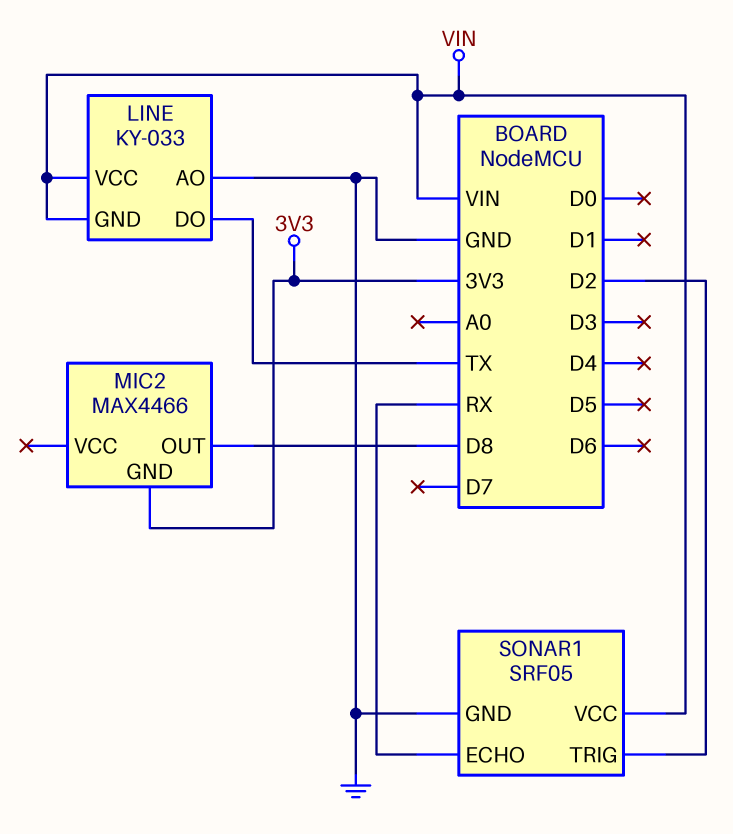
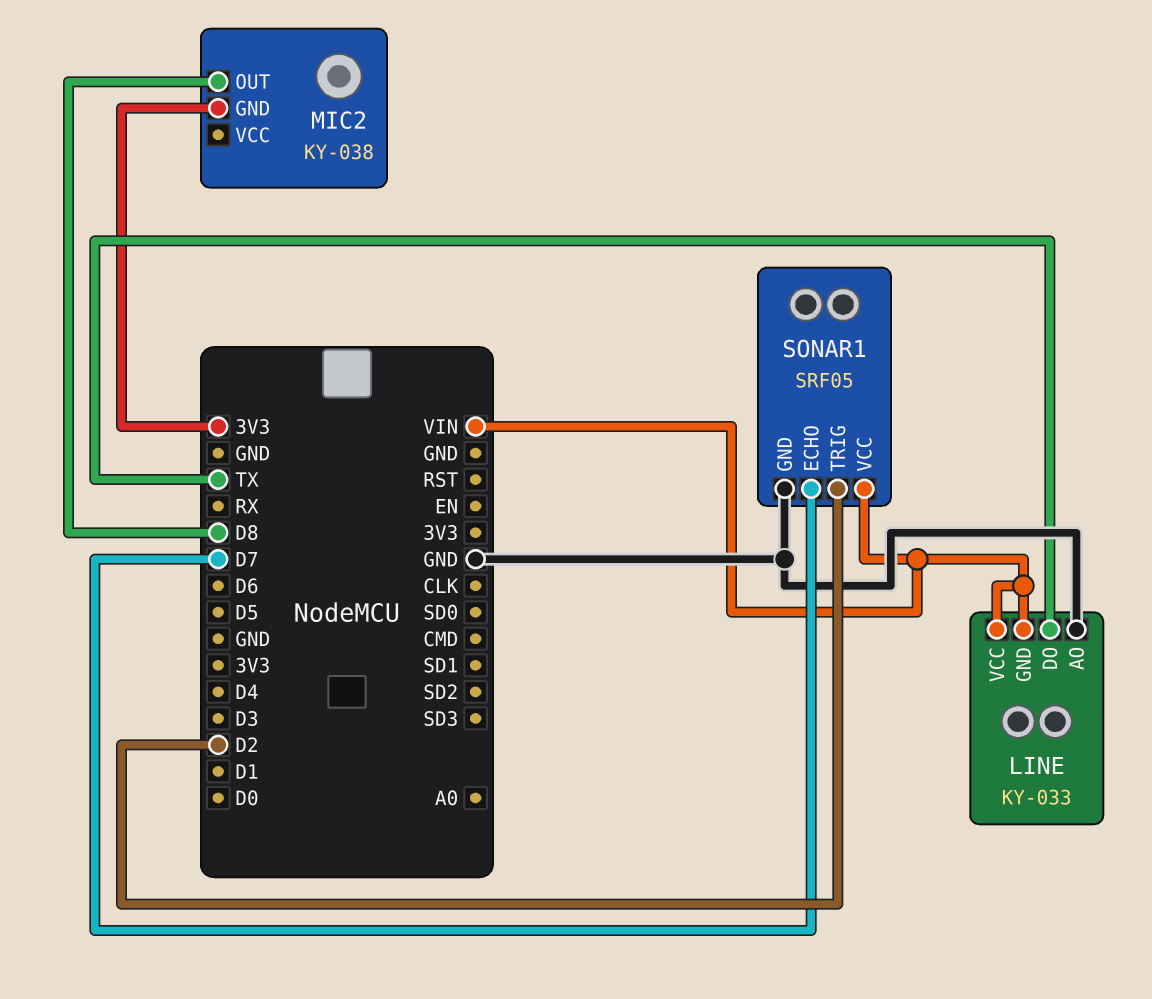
MIC2: MAX4466 -> KY-038
SONAR1 pin ECHO: RX -> D7

